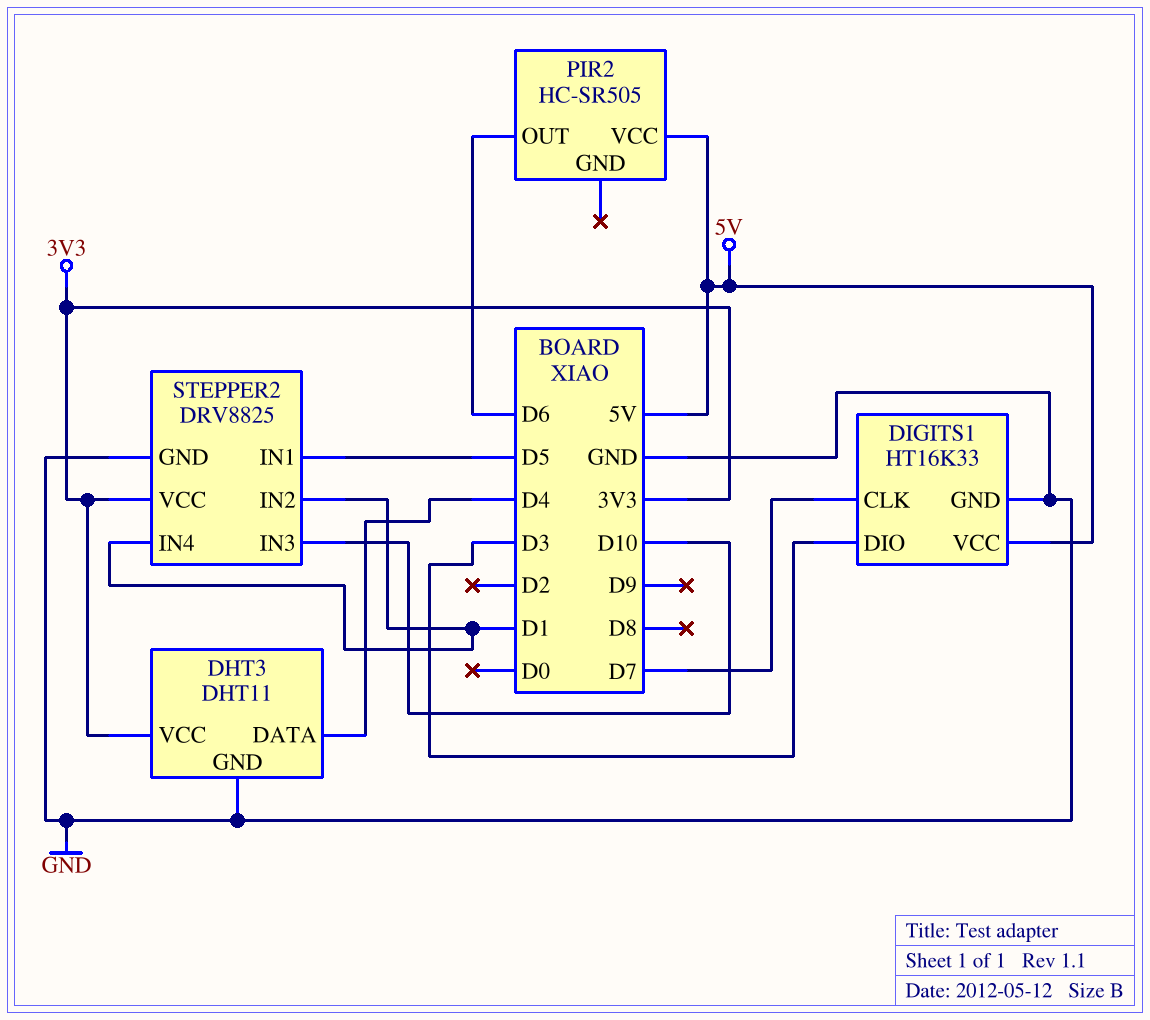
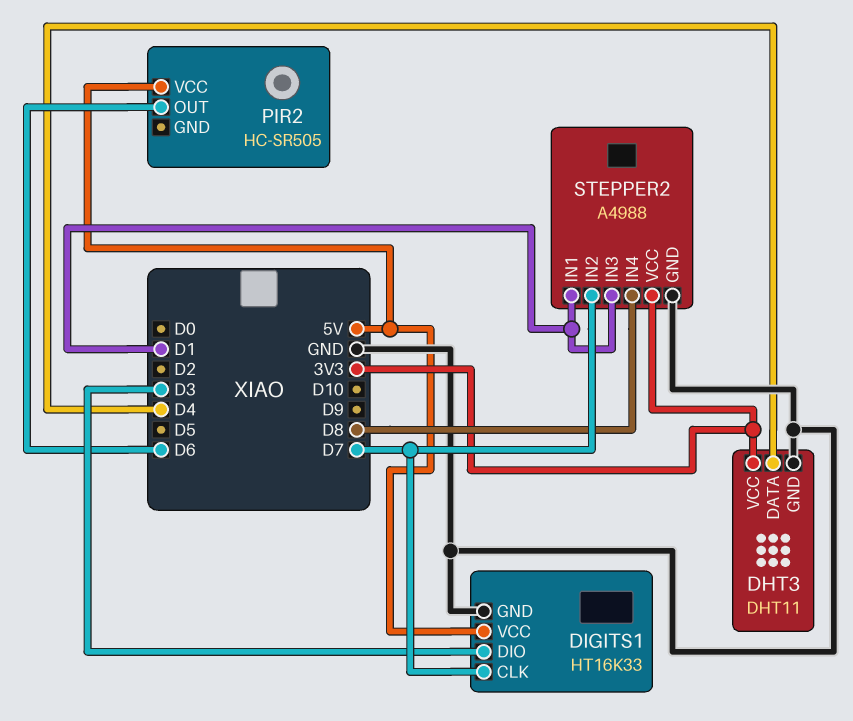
STEPPER2: DRV8825 -> A4988
STEPPER2 pin IN1: D5 -> D1
STEPPER2 pin IN2: D1 -> D7
STEPPER2 pin IN3: D10 -> D1
STEPPER2 pin IN4: D1 -> D8

